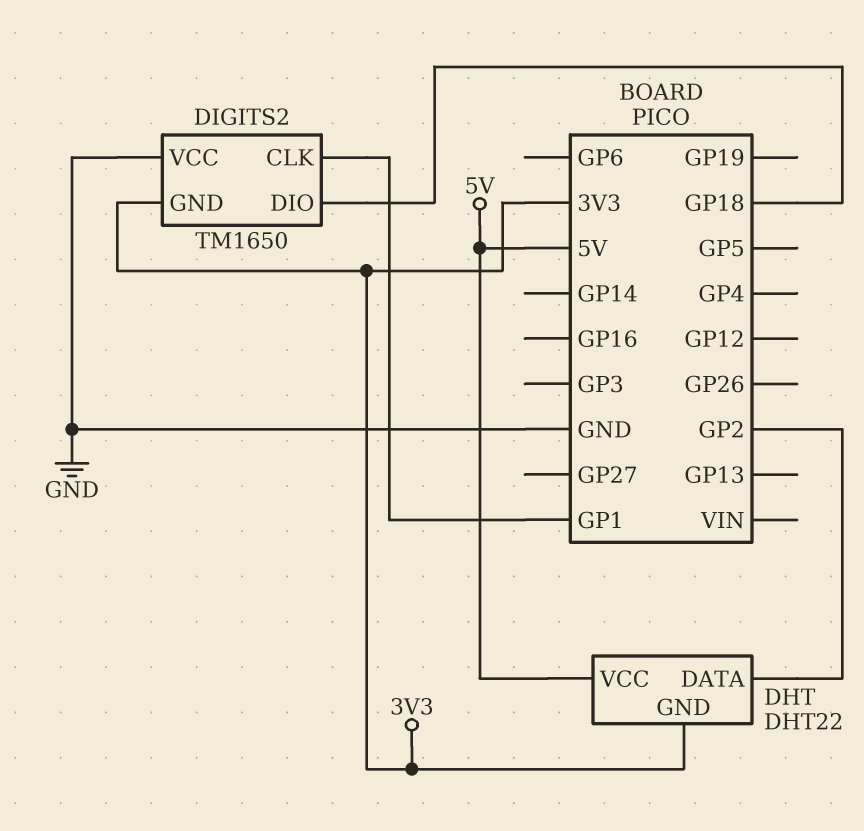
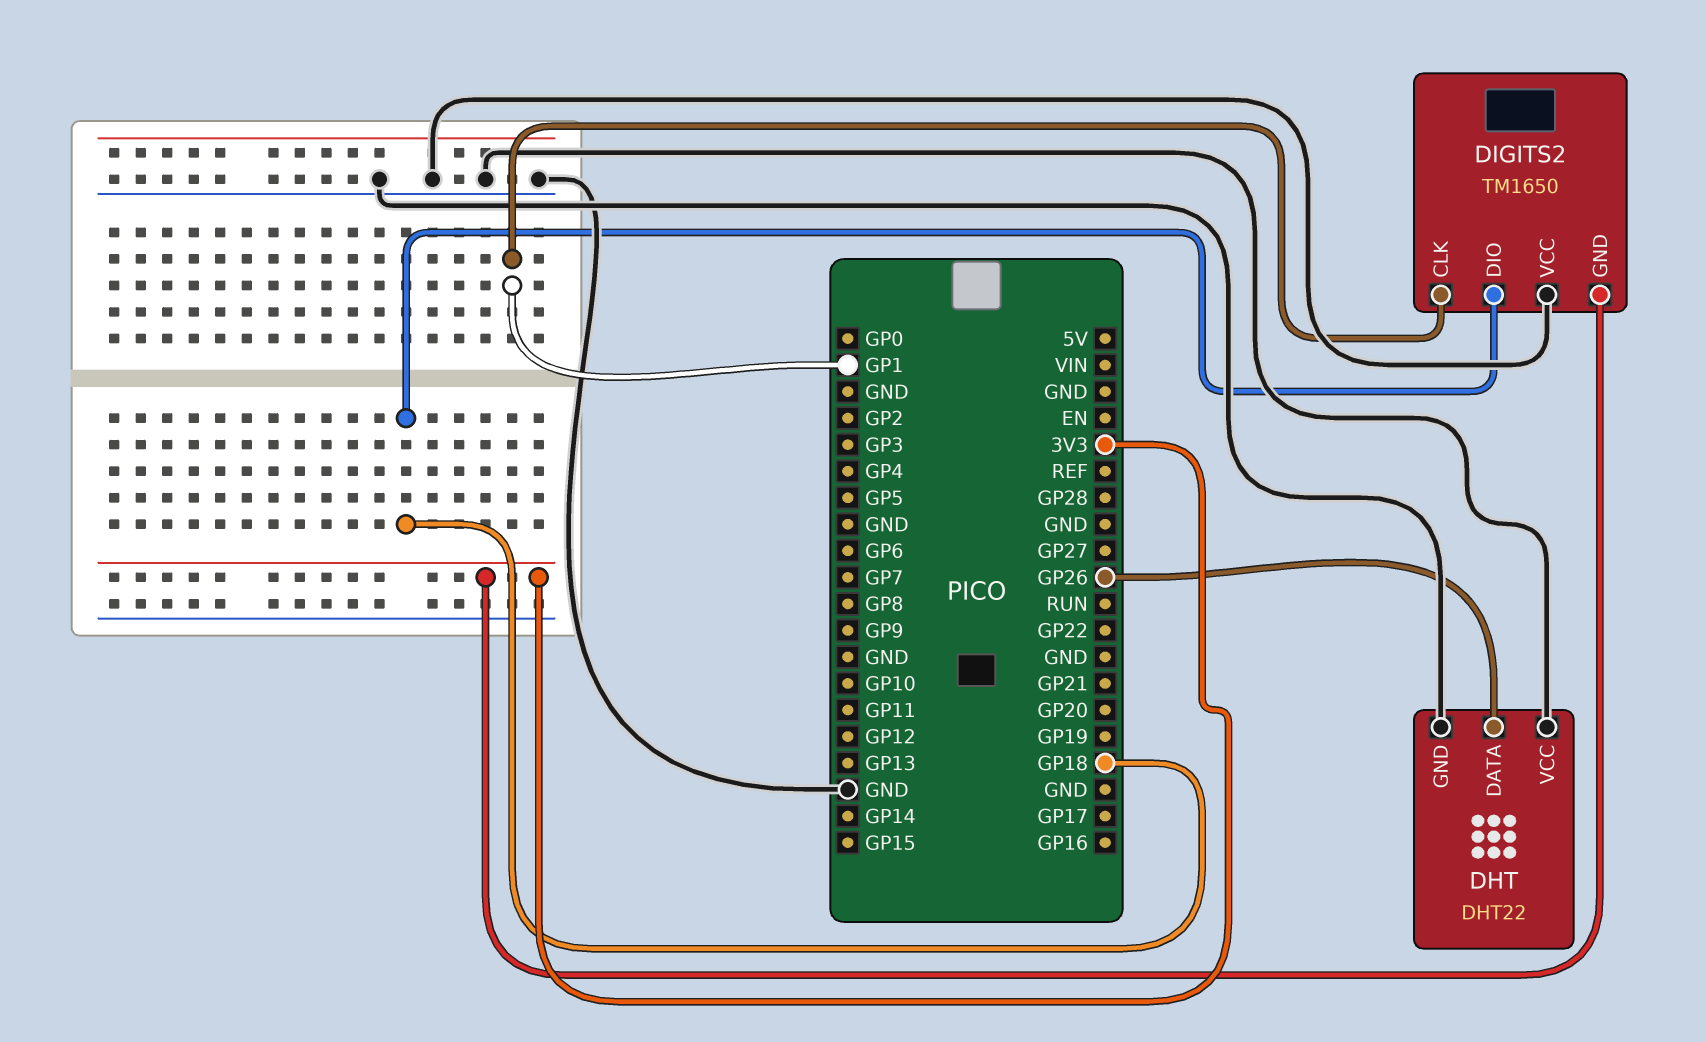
DHT pin DATA: GP2 -> GP26
DHT pin GND: 3V3 -> GND
DHT pin VCC: 5V -> GND

